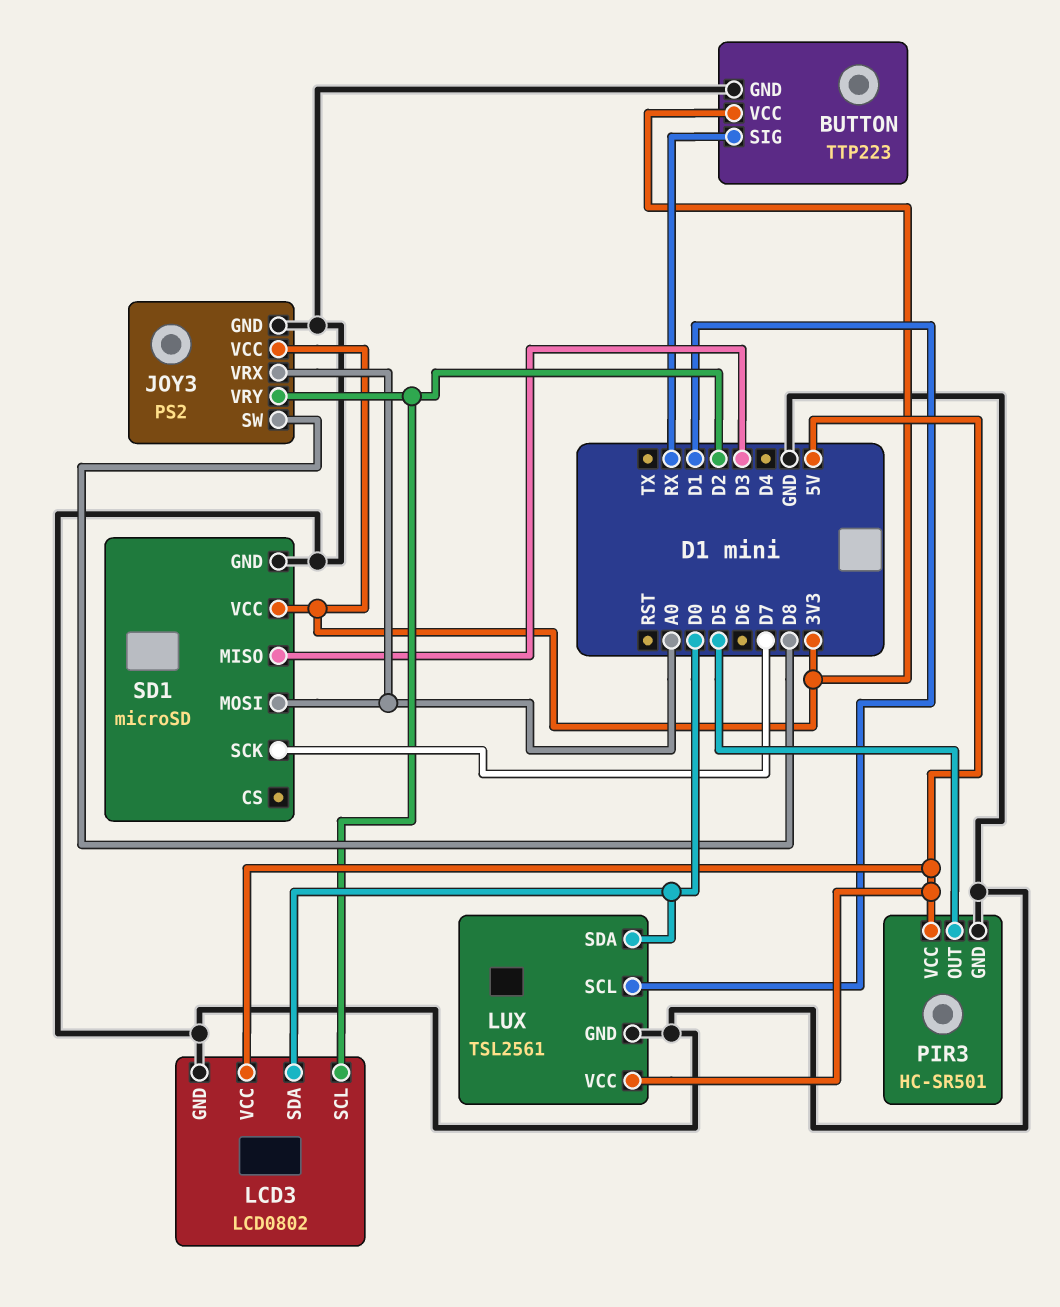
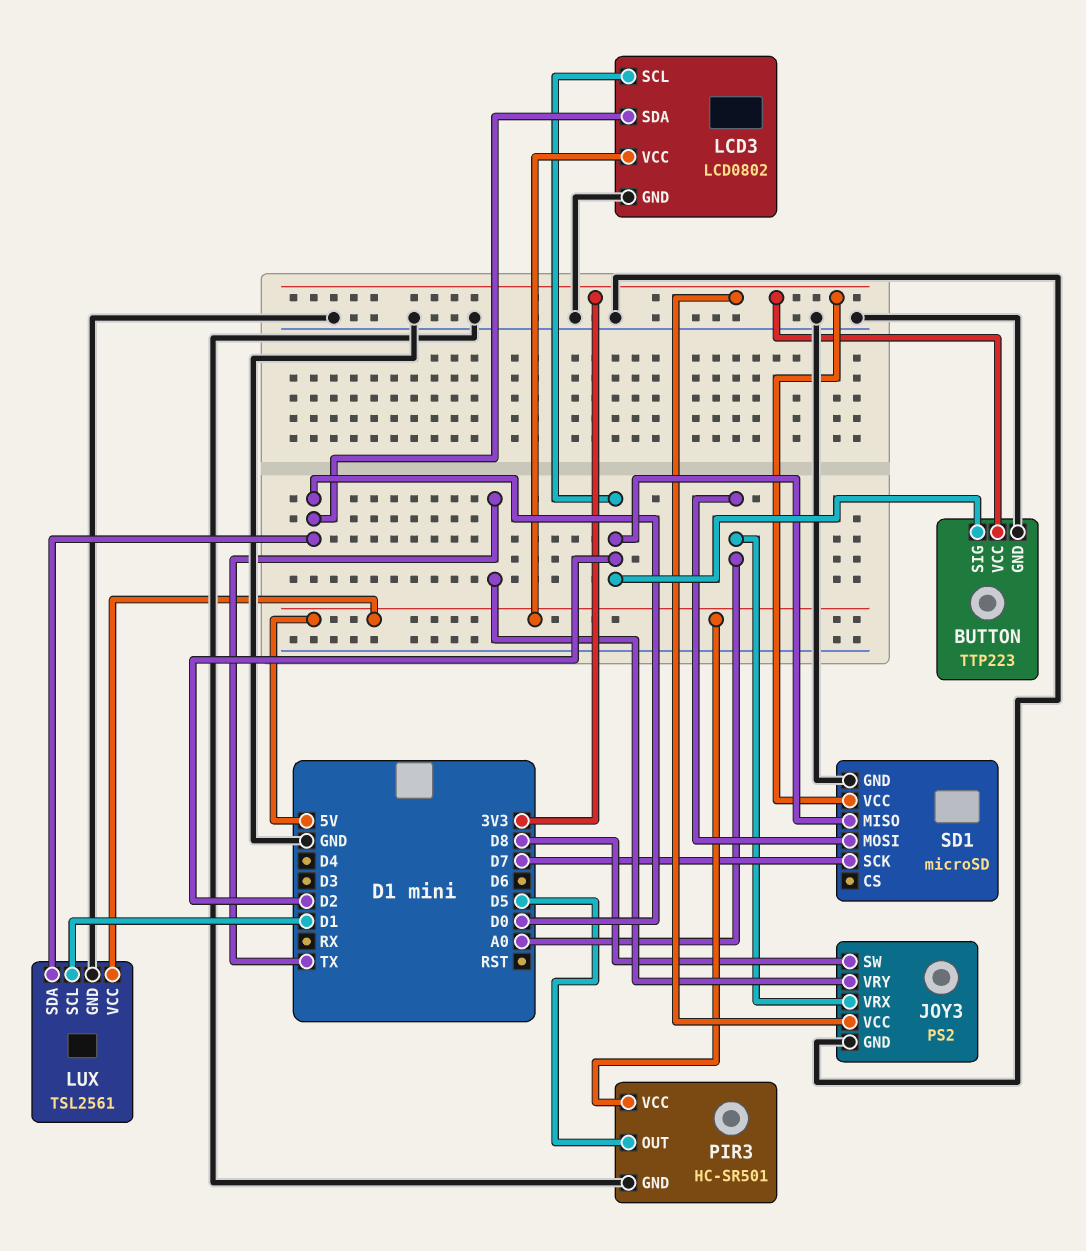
BUTTON pin SIG: RX -> D2
JOY3 pin VRY: D2 -> TX
SD1 pin MISO: D3 -> D2

